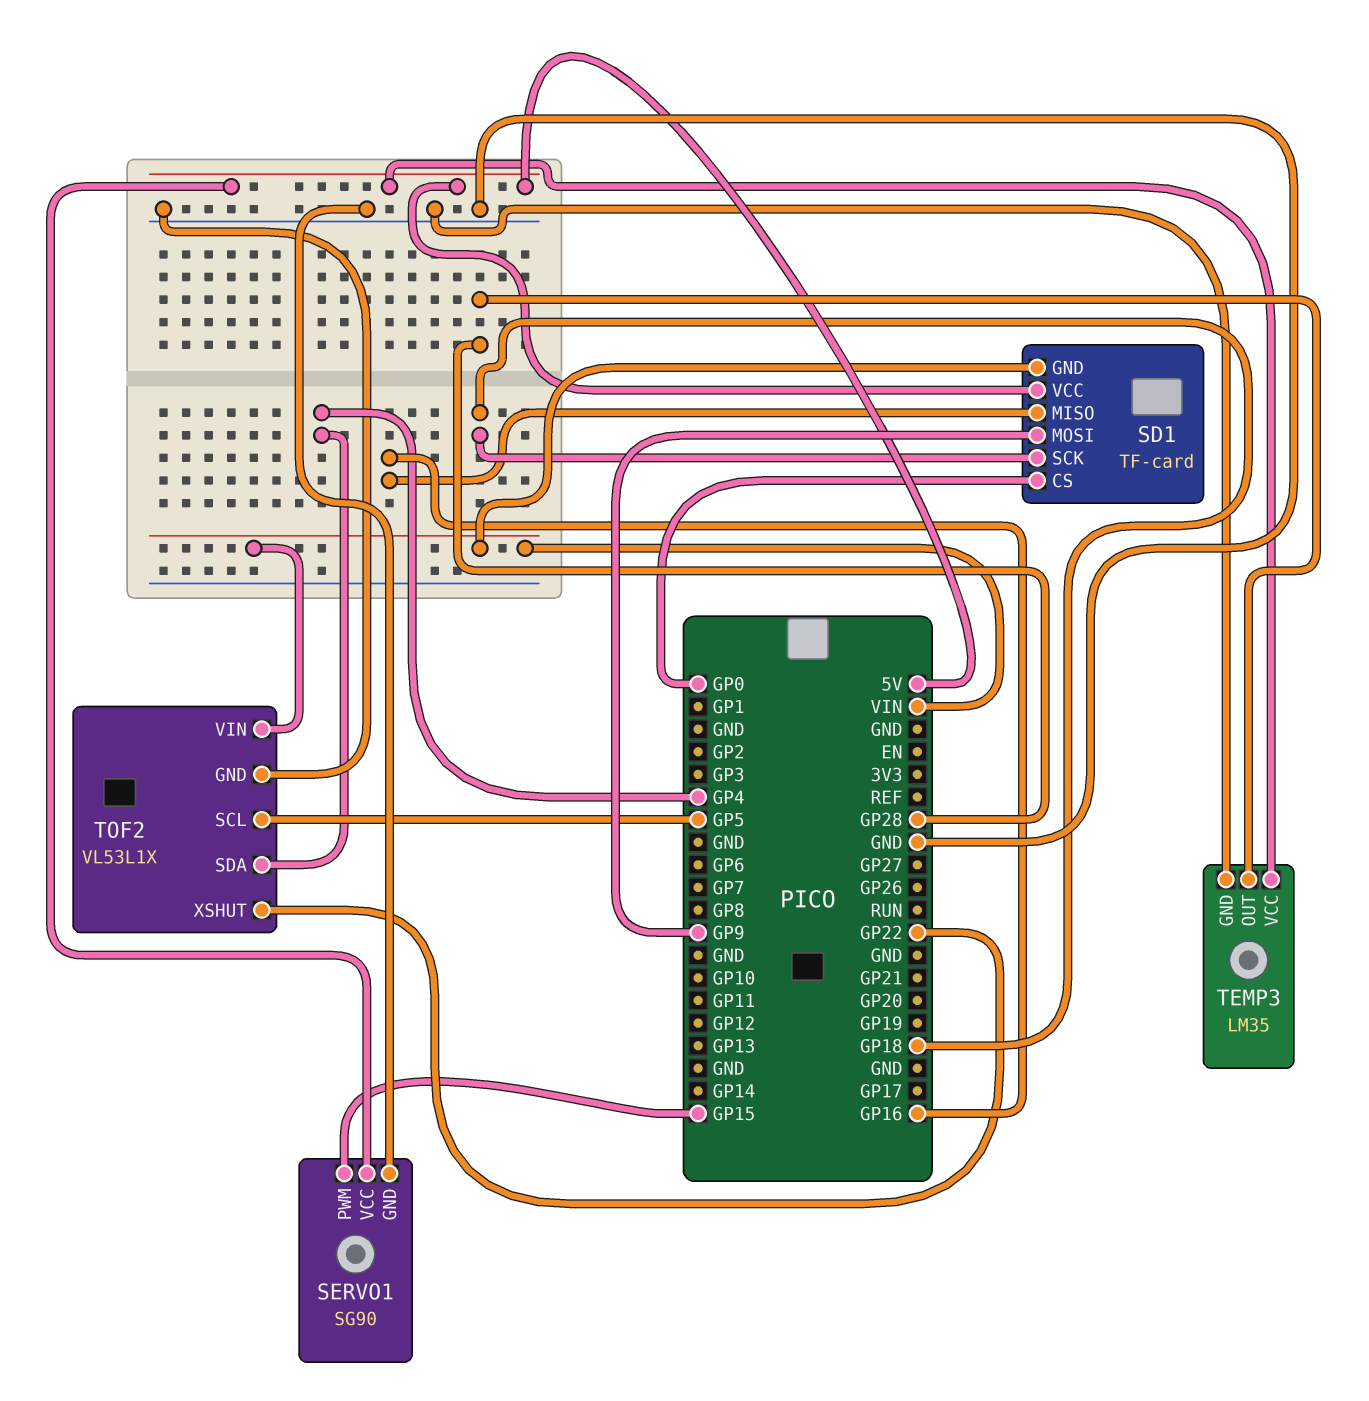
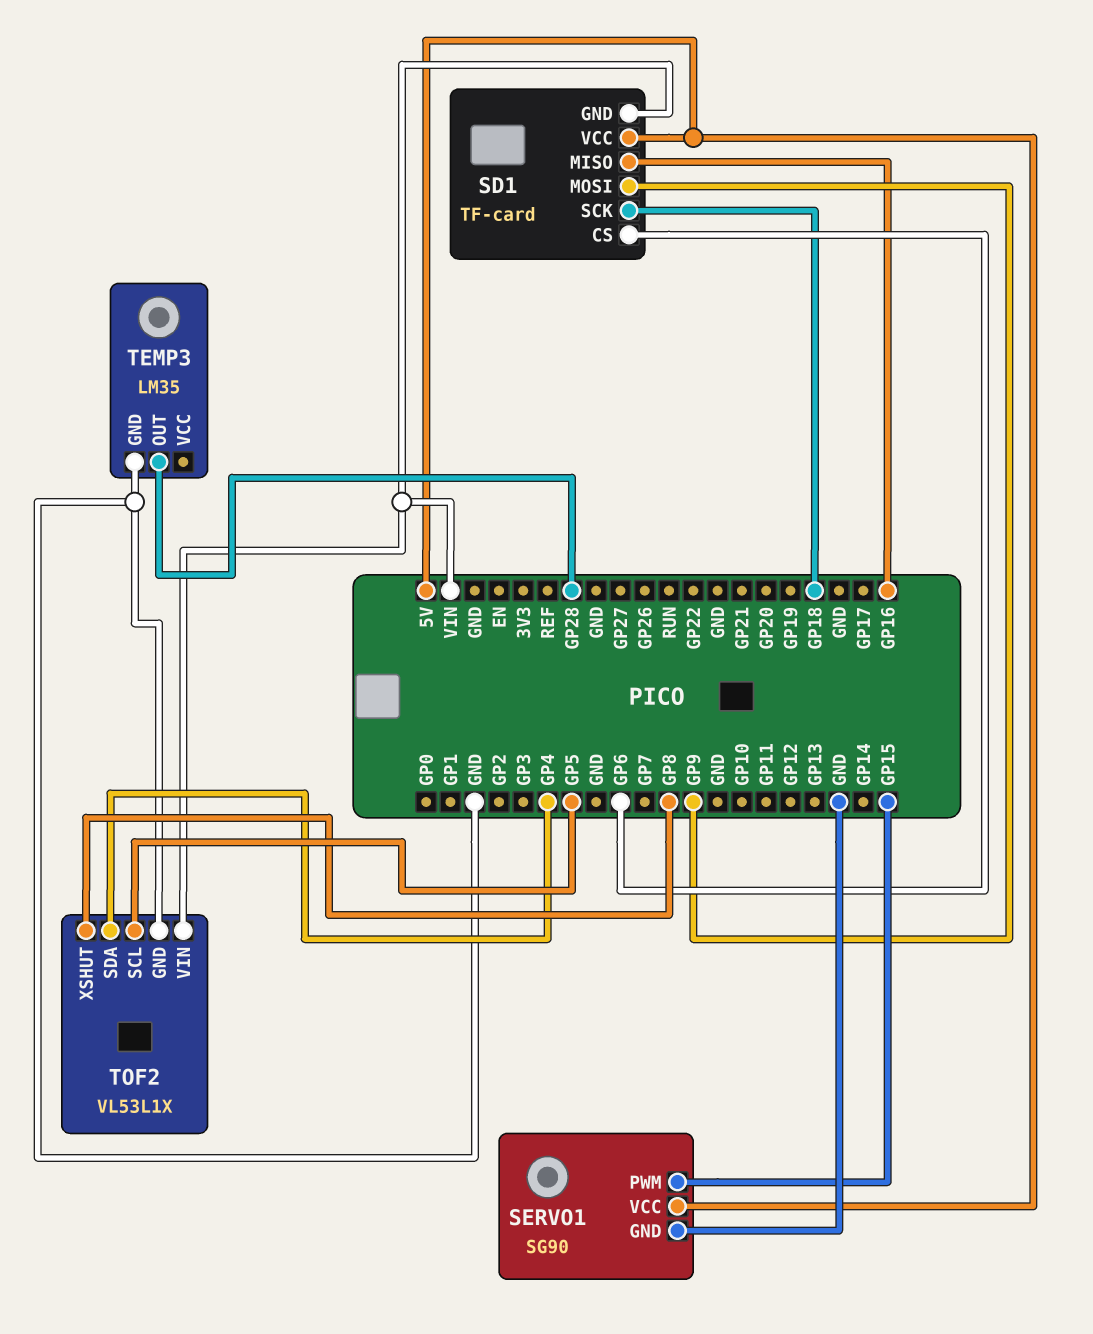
SD1 pin CS: GP0 -> GP6
TEMP3 pin VCC: 5V -> none
TOF2 pin XSHUT: GP22 -> GP8

